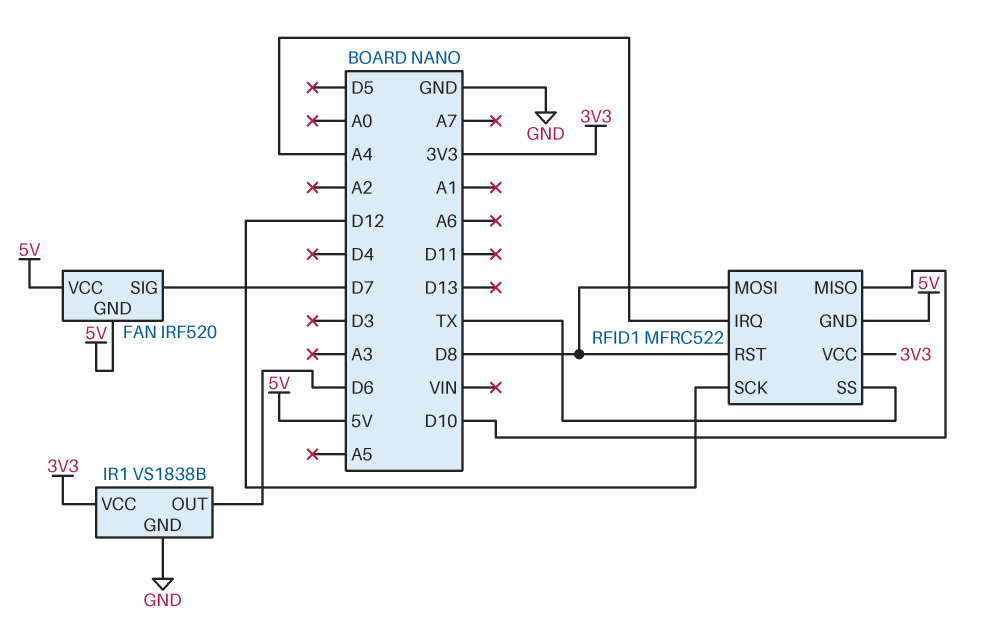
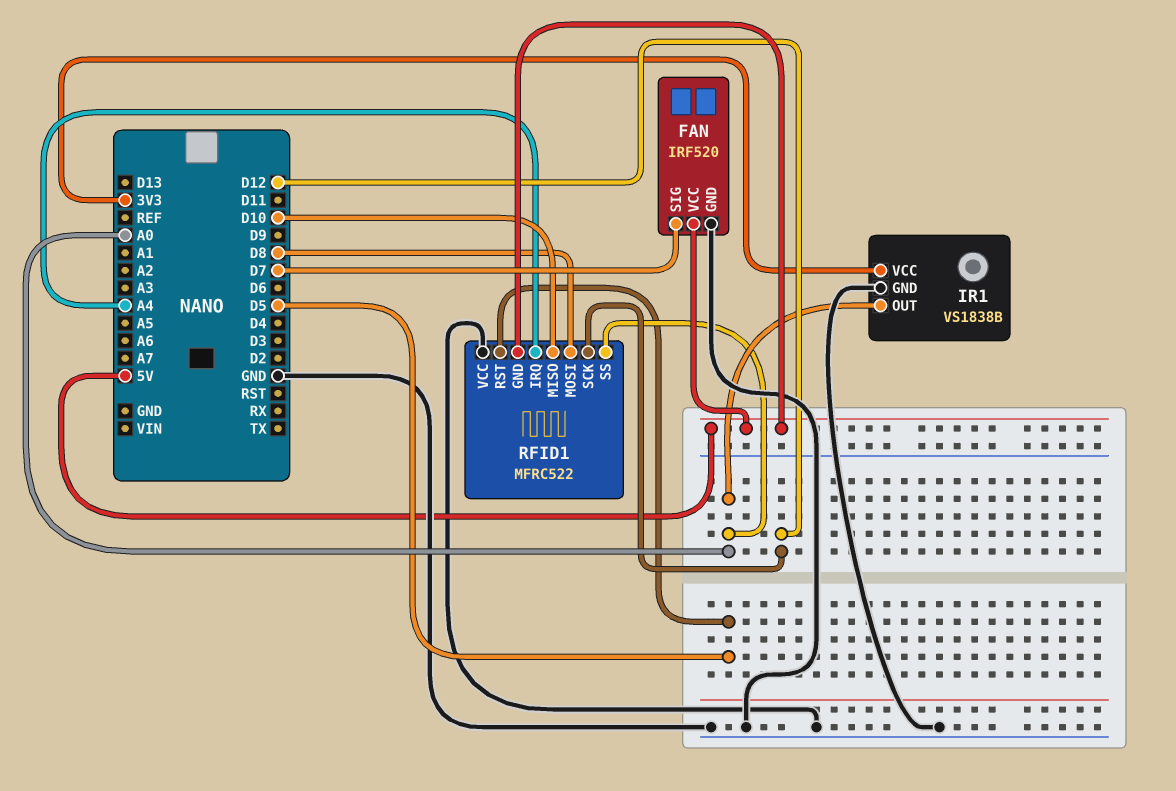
FAN pin GND: 5V -> GND
IR1 pin OUT: D6 -> A0
RFID1 pin RST: D8 -> D5
RFID1 pin SS: TX -> A0
RFID1 pin VCC: 3V3 -> GND

